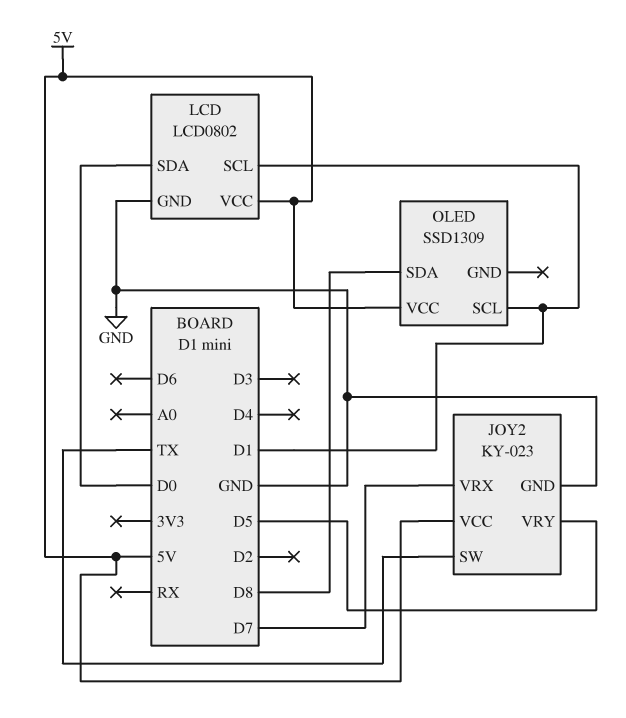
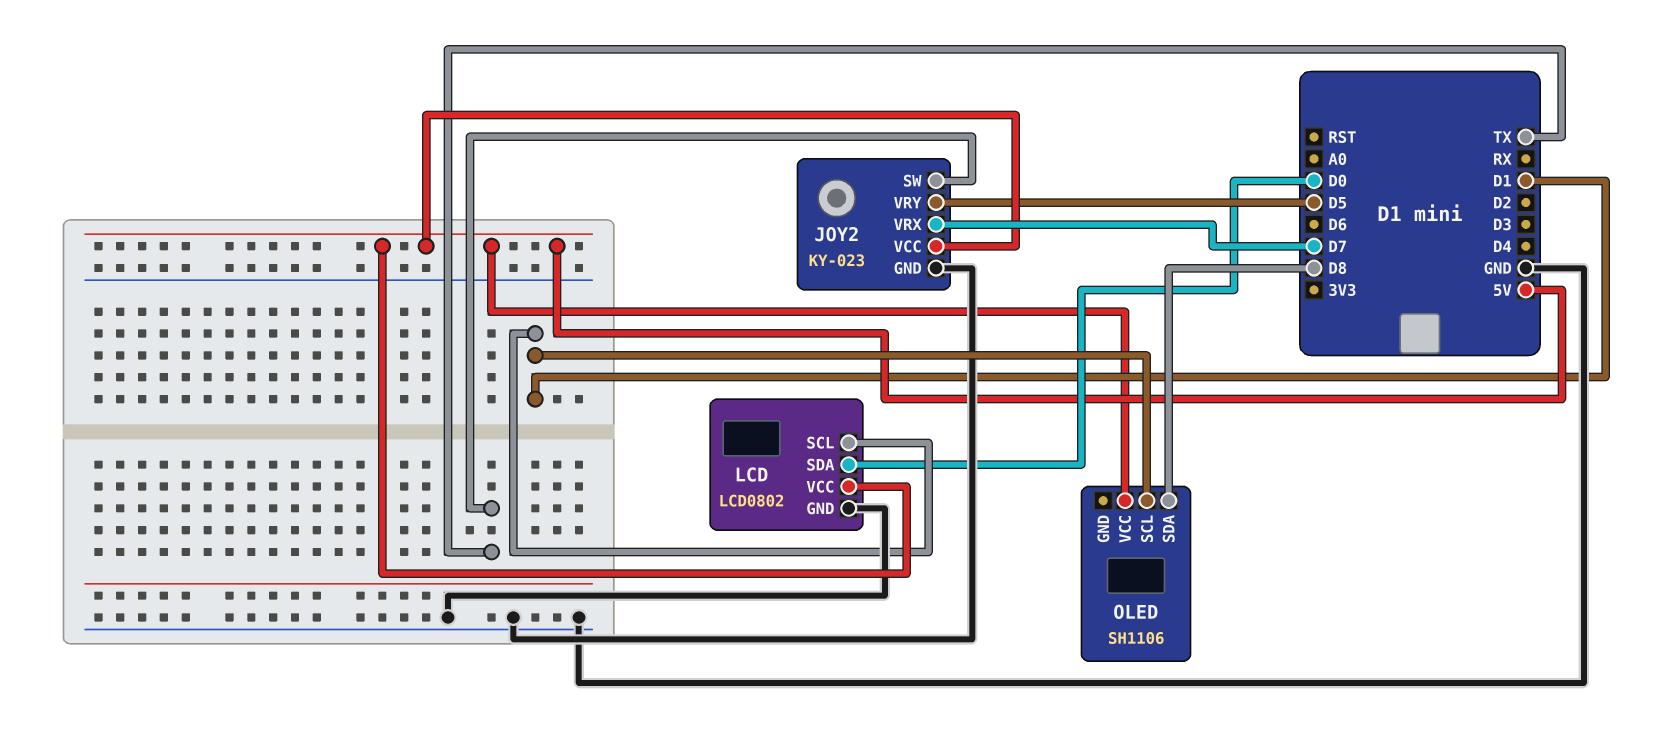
OLED: SSD1309 -> SH1106

